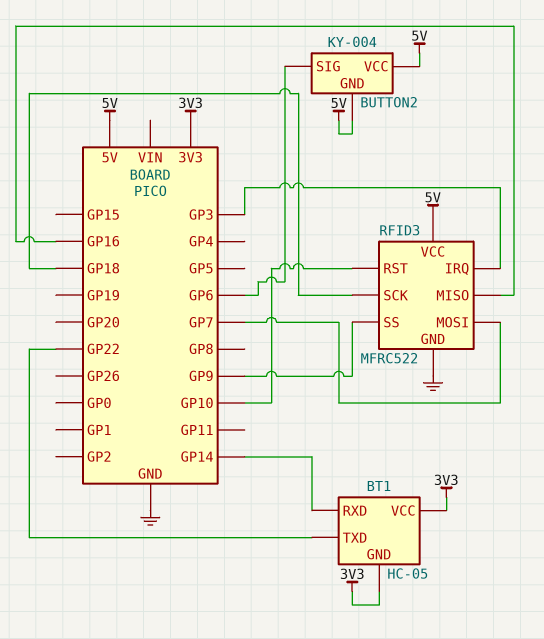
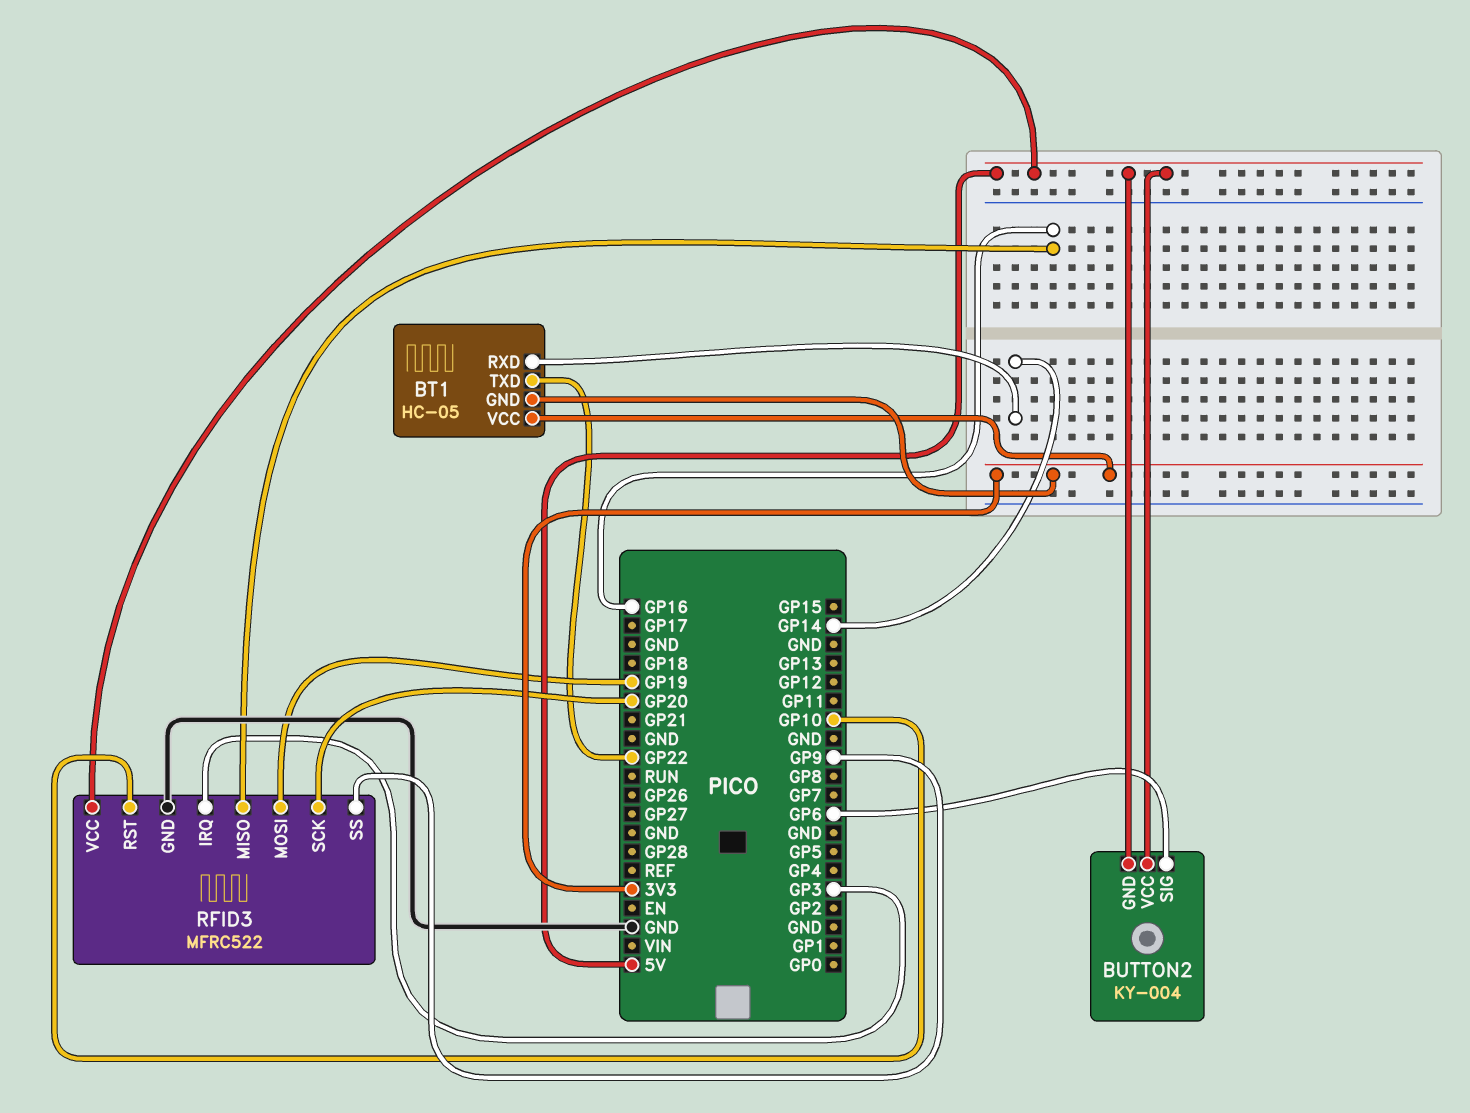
RFID3 pin MOSI: GP7 -> GP19
RFID3 pin SCK: GP18 -> GP20

